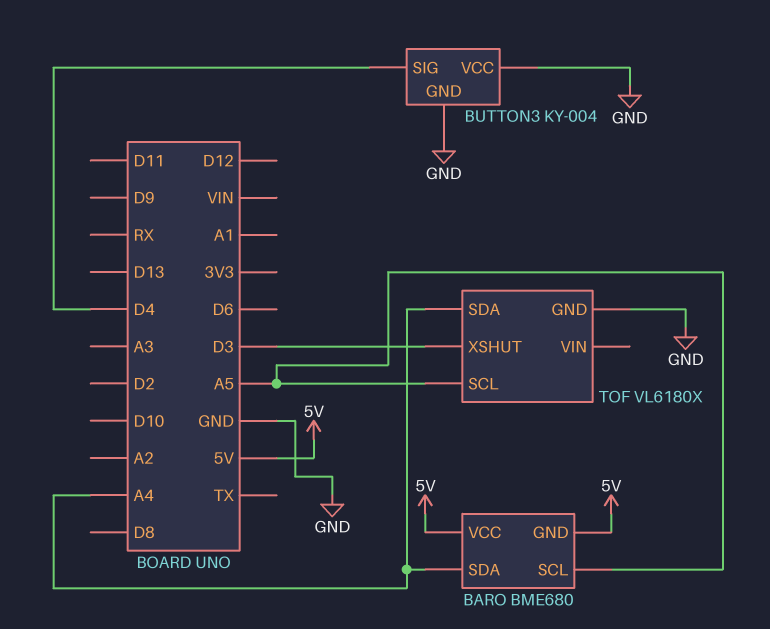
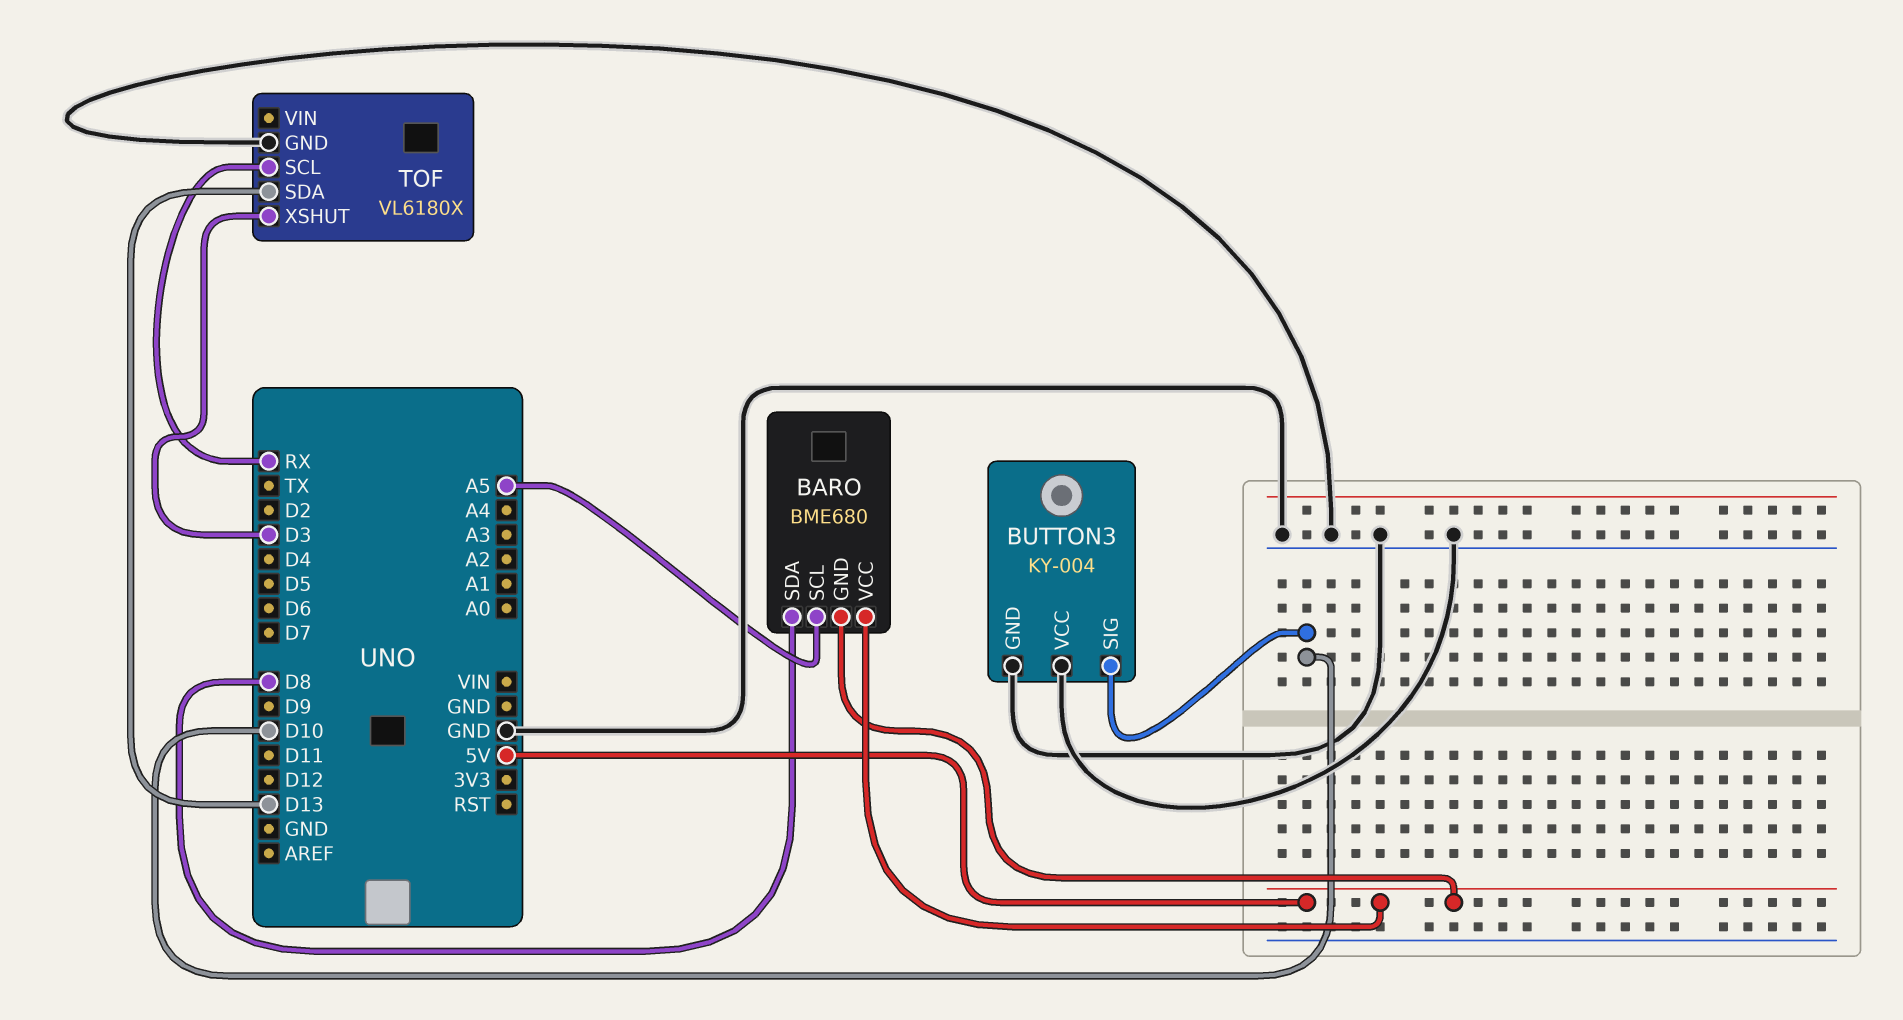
BARO pin SDA: A4 -> D8
BUTTON3 pin SIG: D4 -> D10
TOF pin SCL: A5 -> RX
TOF pin SDA: A4 -> D13

